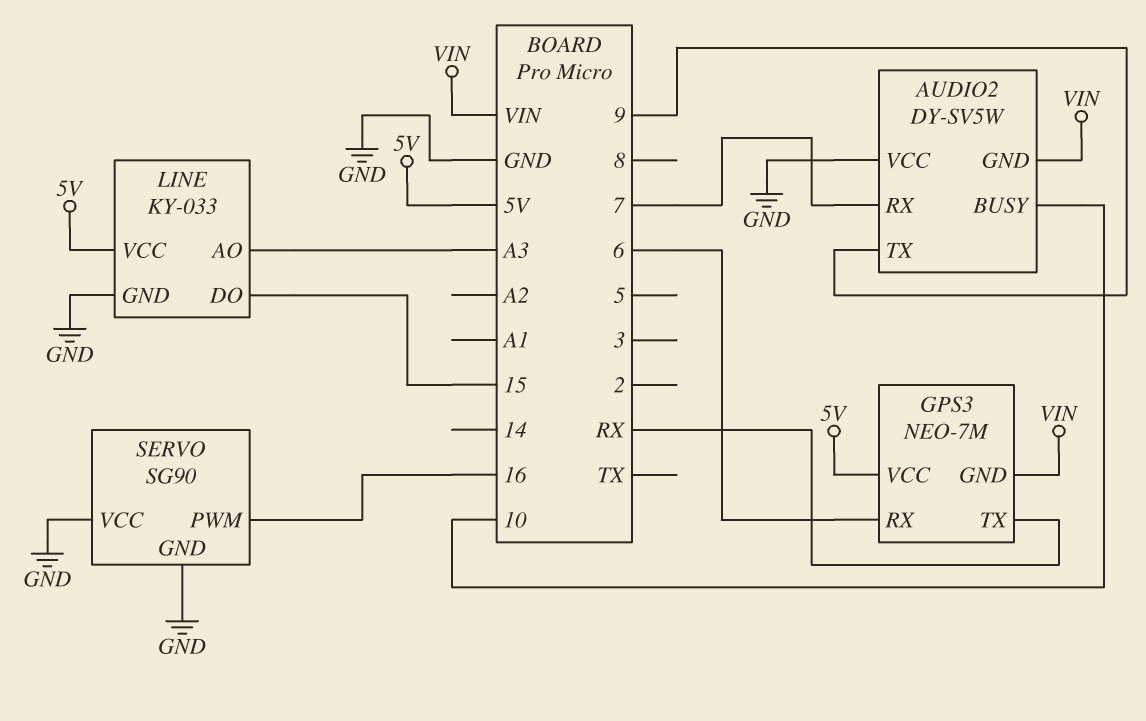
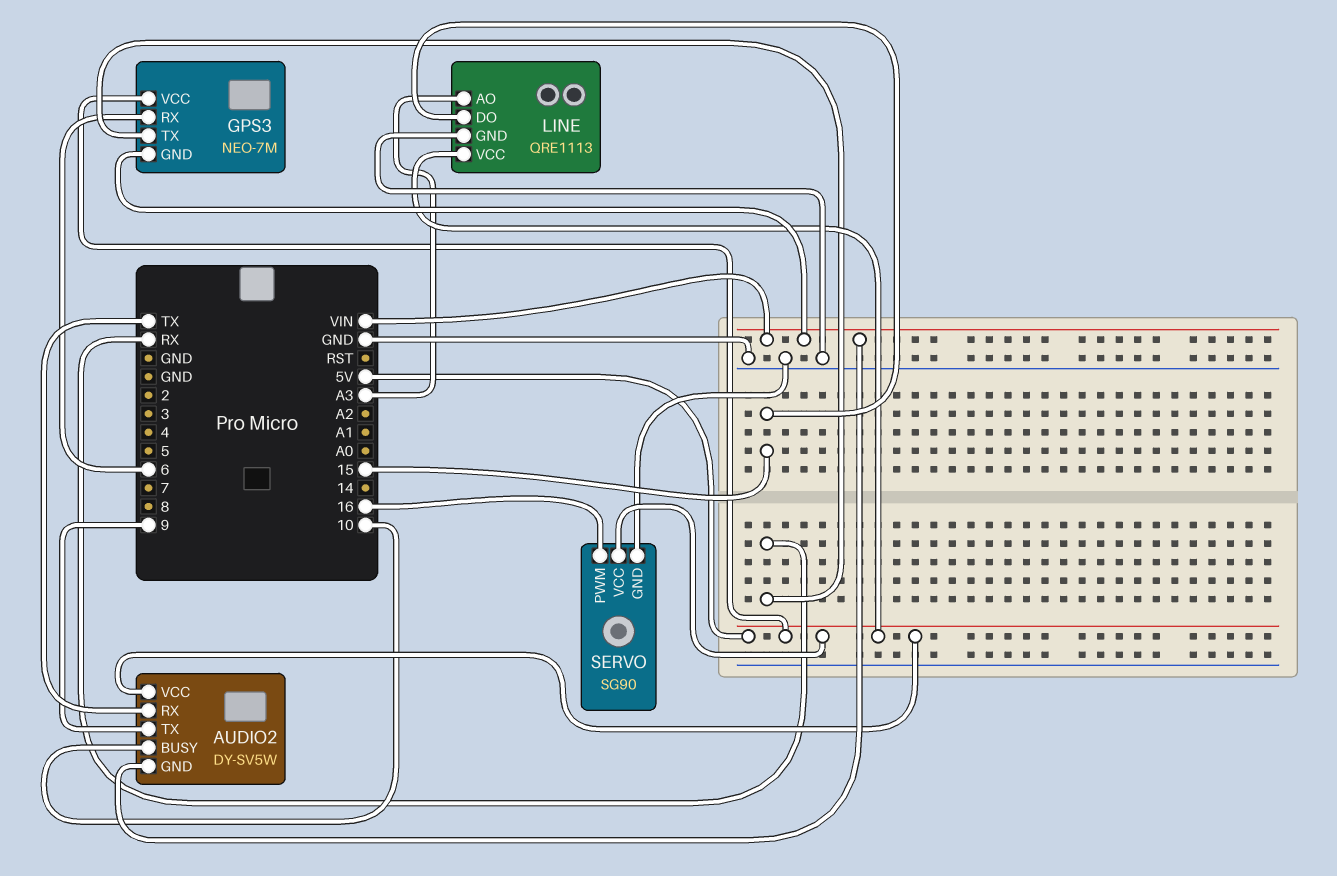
AUDIO2 pin RX: 7 -> TX
AUDIO2 pin VCC: GND -> 5V
LINE: KY-033 -> QRE1113
SERVO pin VCC: GND -> 5V

